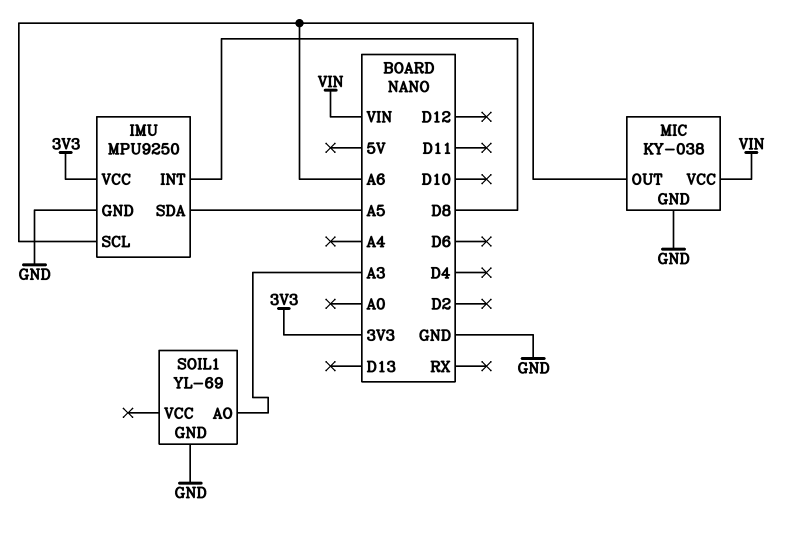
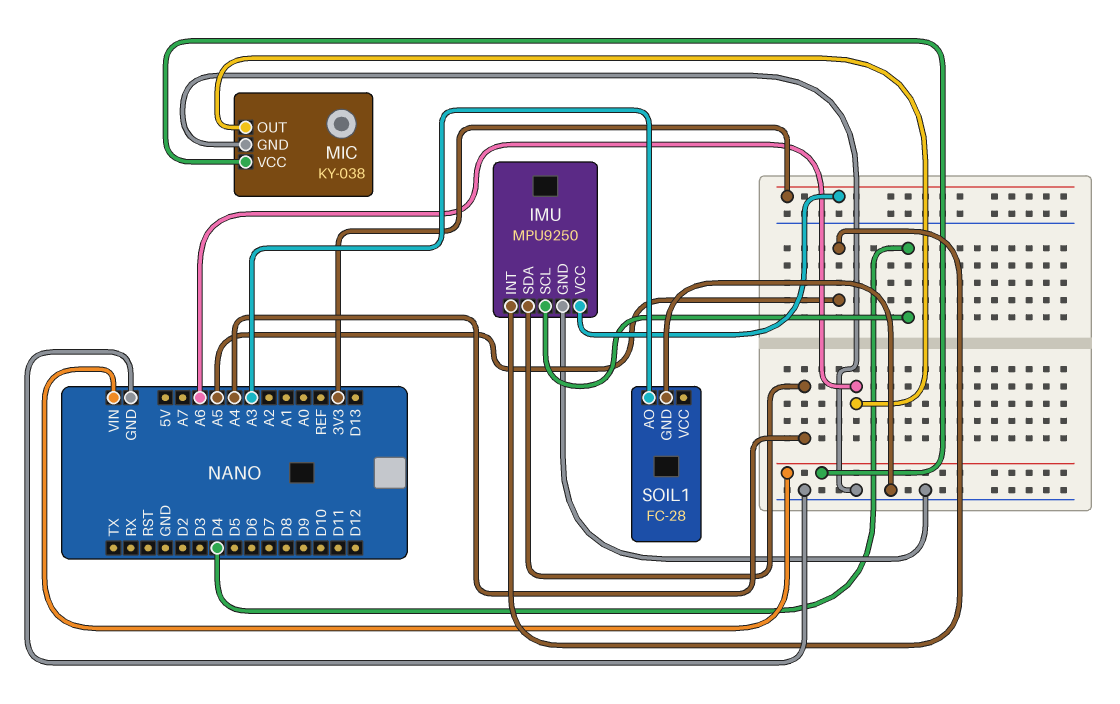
IMU pin INT: D8 -> A5
IMU pin SCL: A6 -> D4
IMU pin SDA: A5 -> A4
SOIL1: YL-69 -> FC-28

